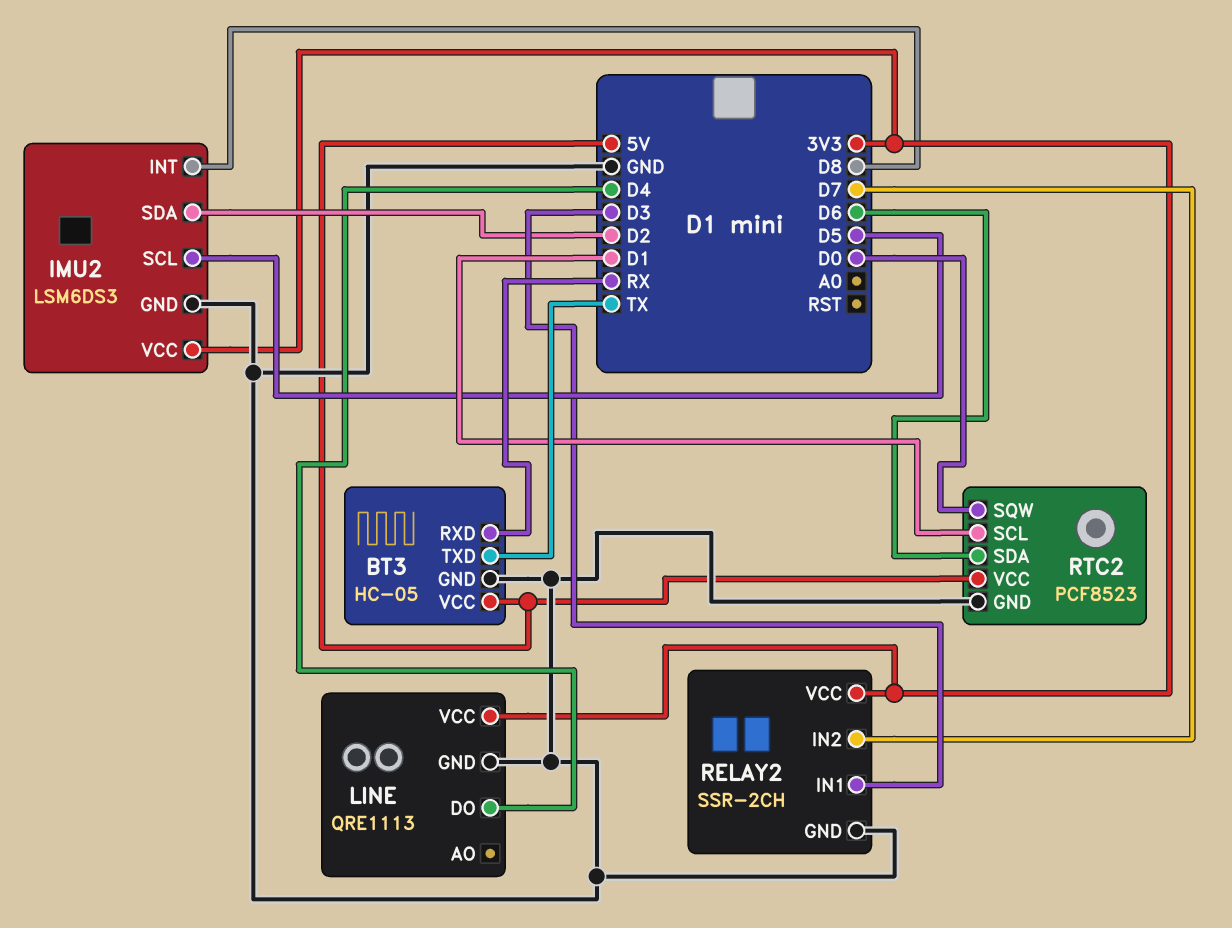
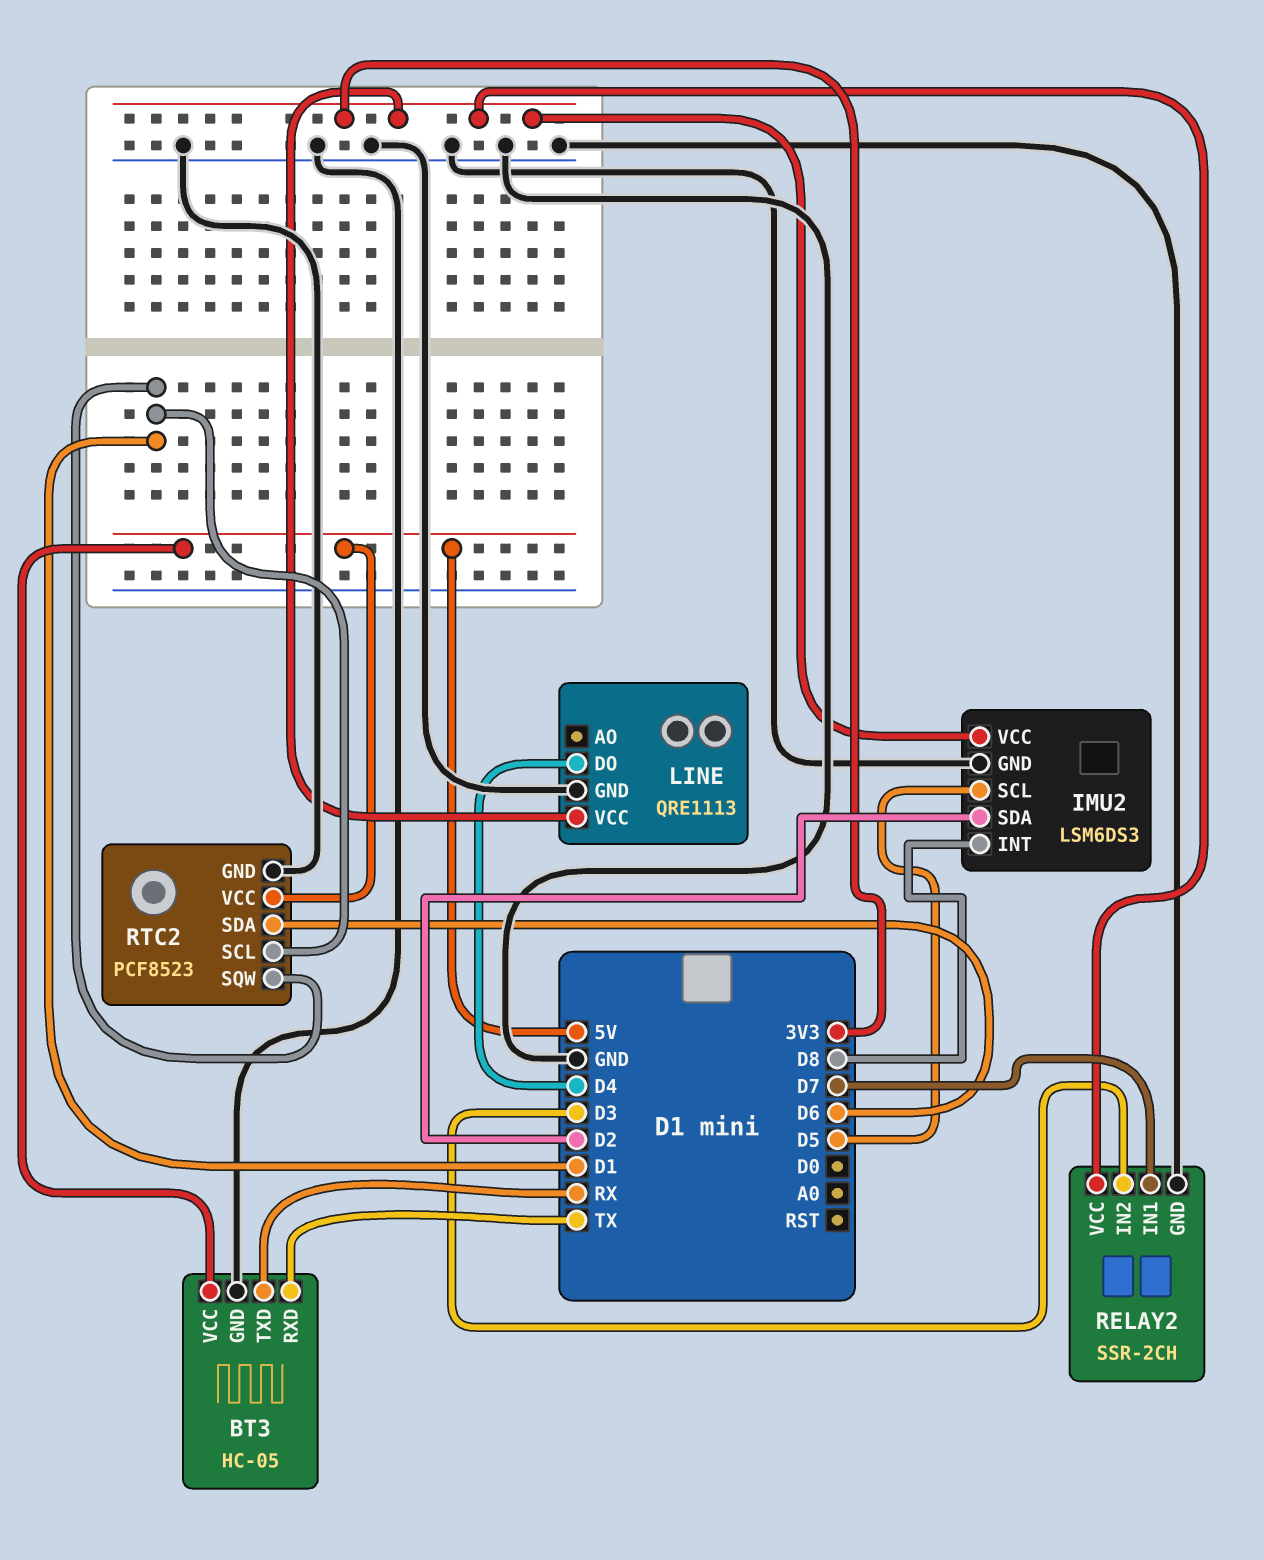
BT3 pin RXD: RX -> TX
BT3 pin TXD: TX -> RX
RELAY2 pin IN1: D3 -> D7
RELAY2 pin IN2: D7 -> D3
RTC2 pin SQW: D0 -> D1

